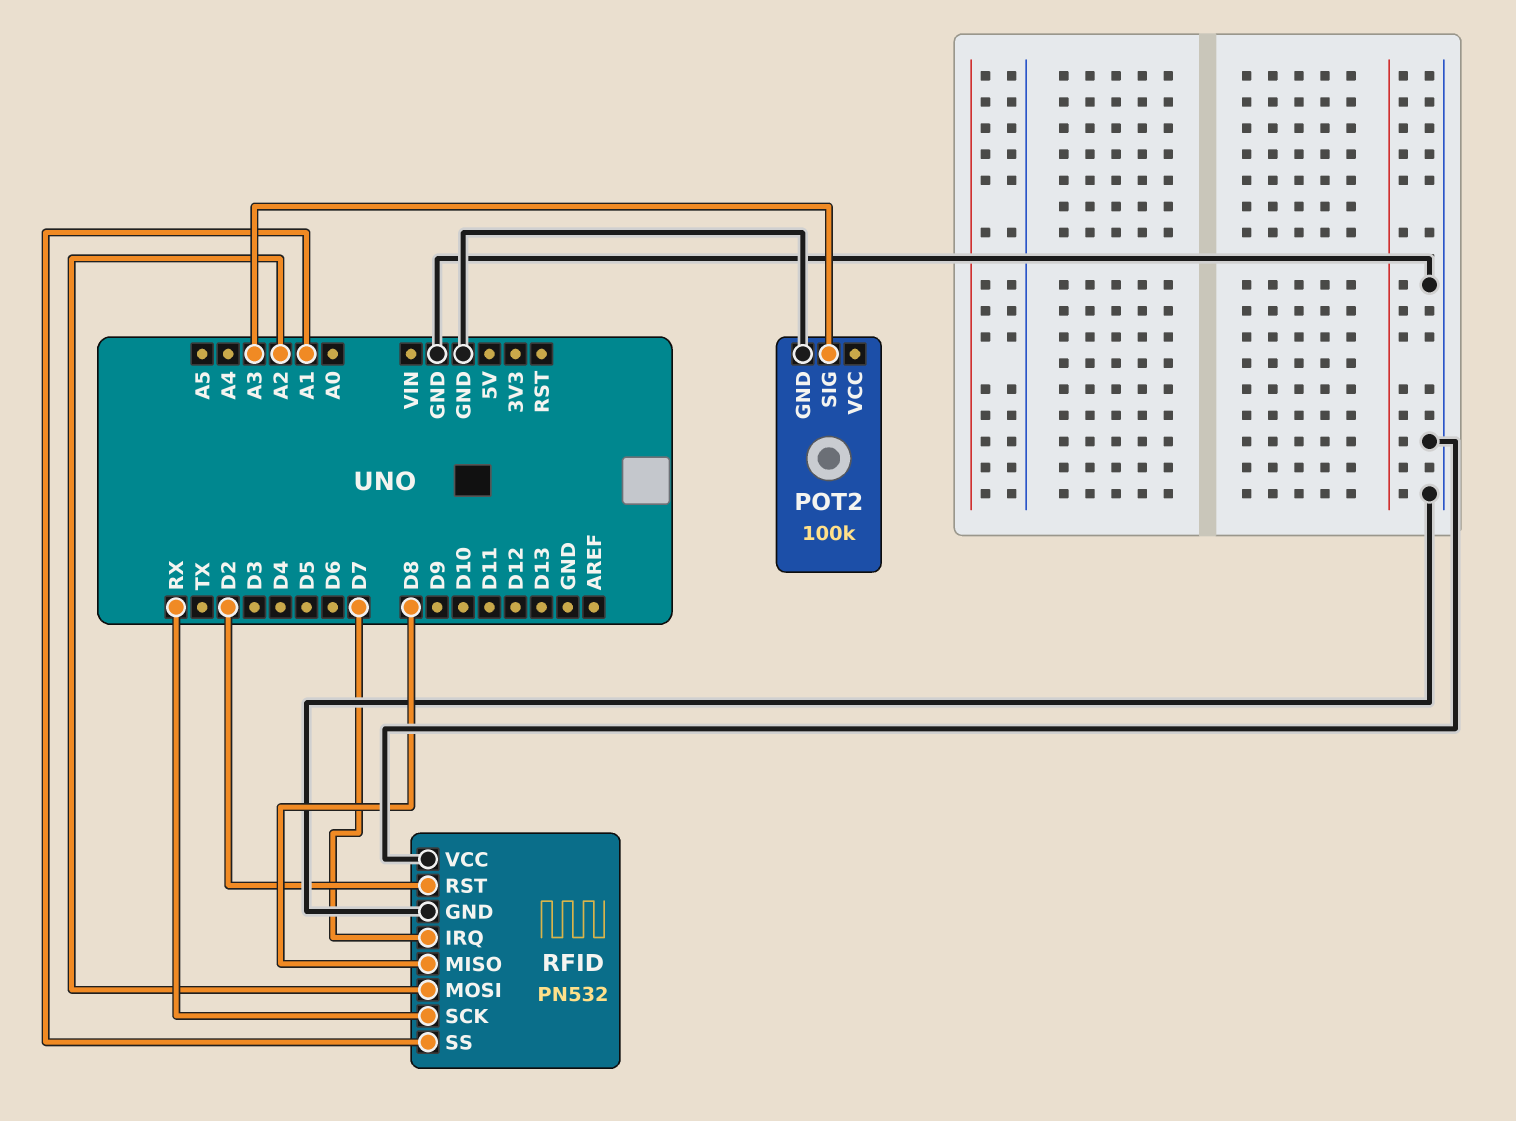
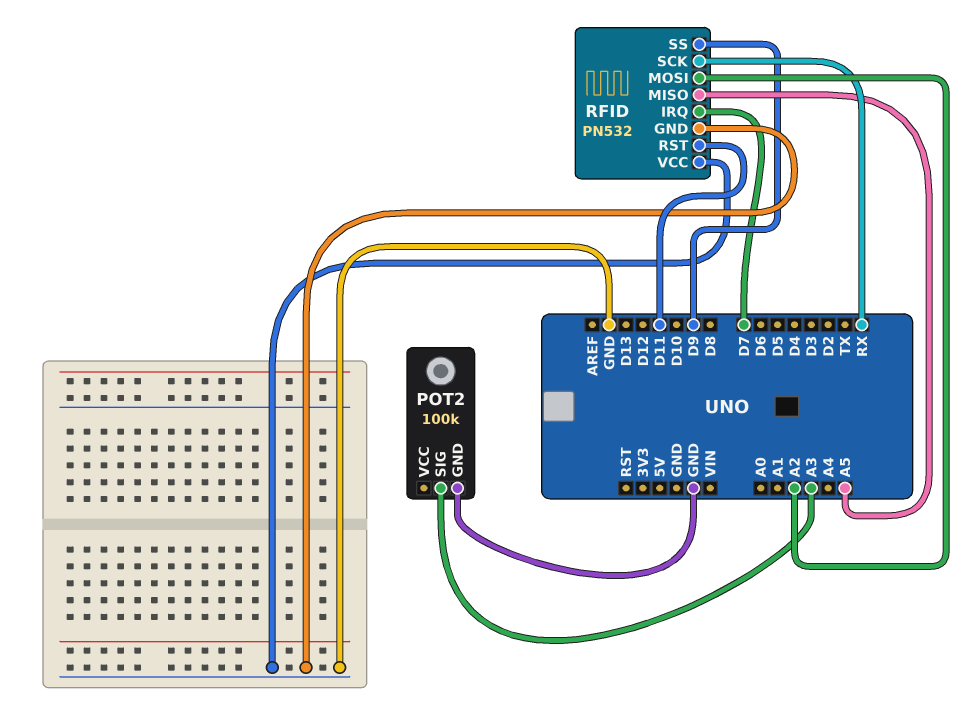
RFID pin MISO: D8 -> A5
RFID pin RST: D2 -> D11
RFID pin SS: A1 -> D9

